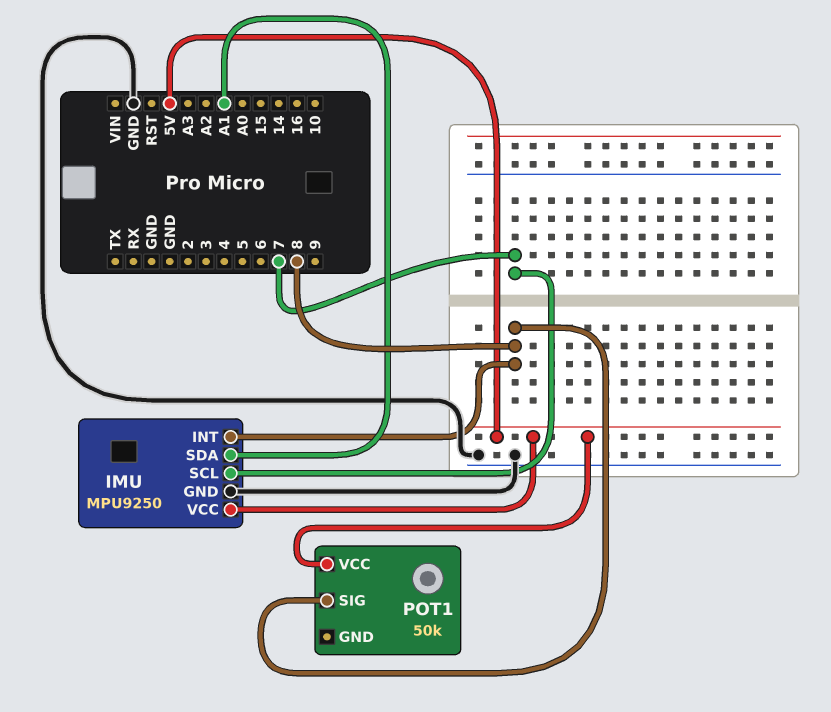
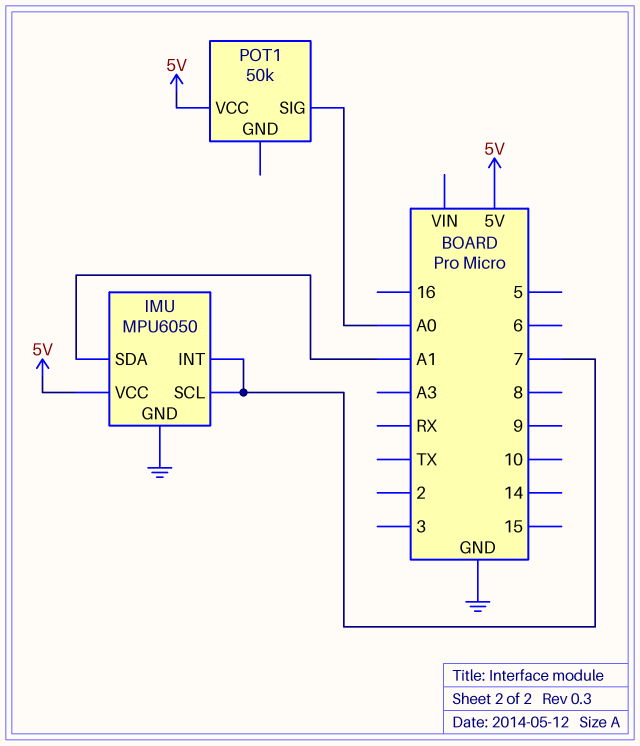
IMU: MPU9250 -> MPU6050
IMU pin INT: 8 -> 7
POT1 pin SIG: 8 -> A0

